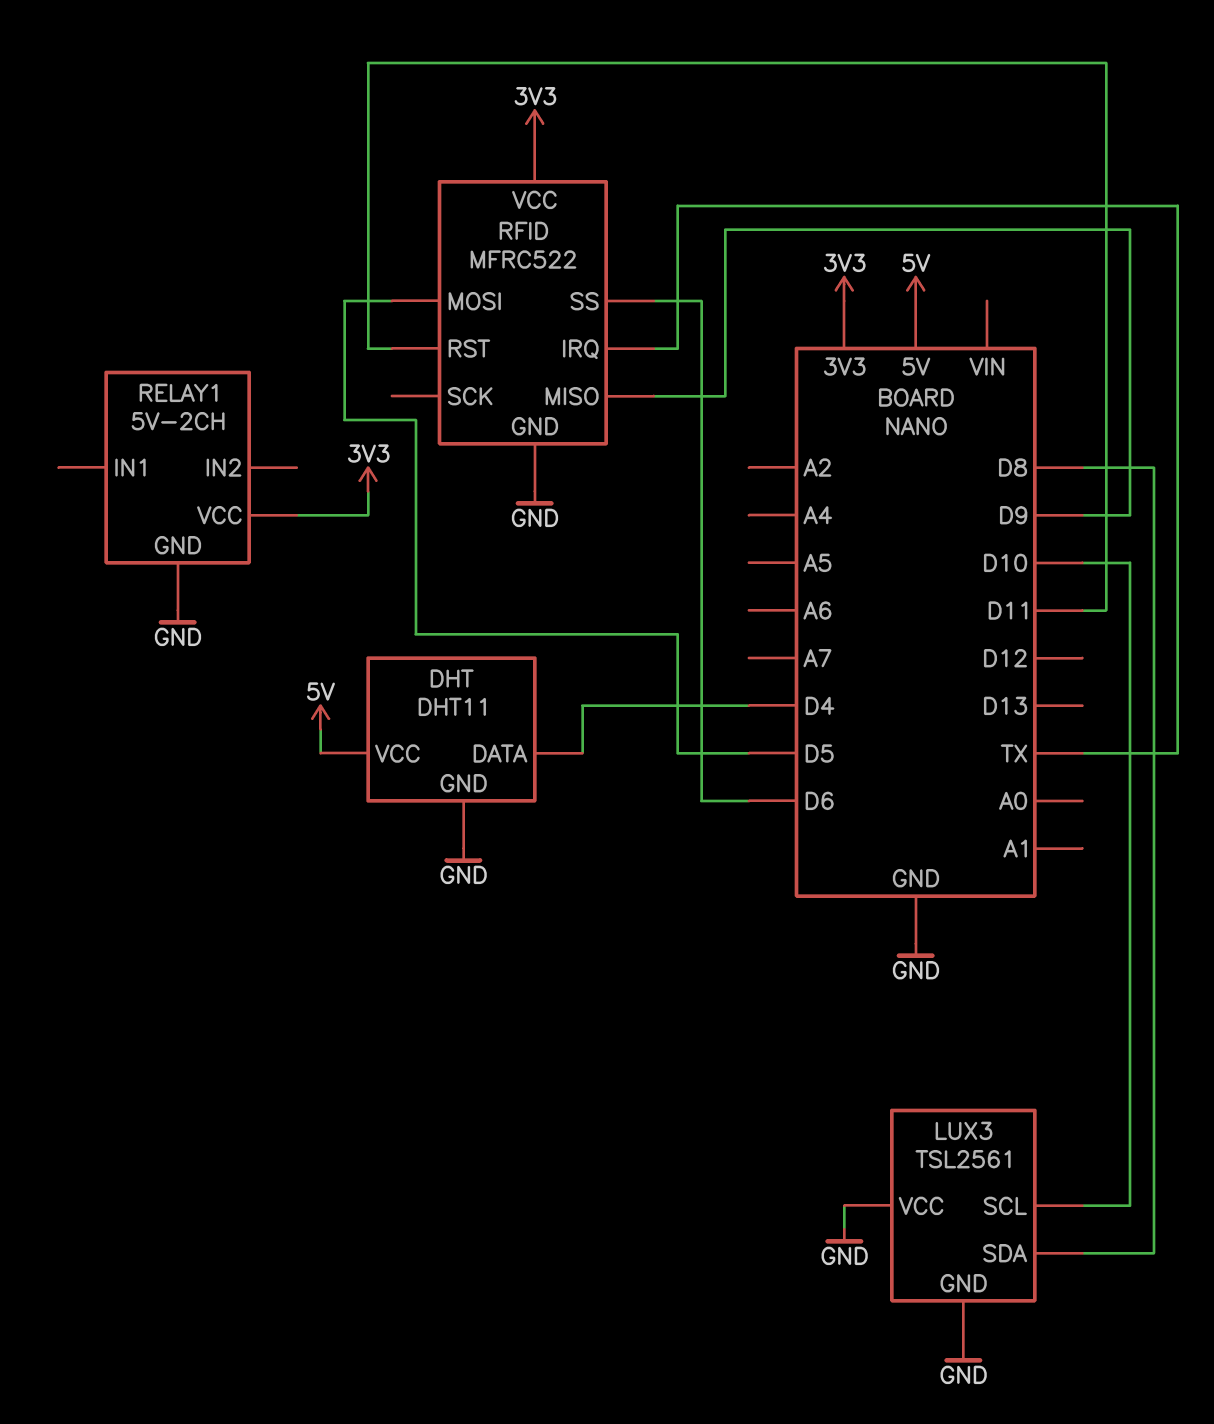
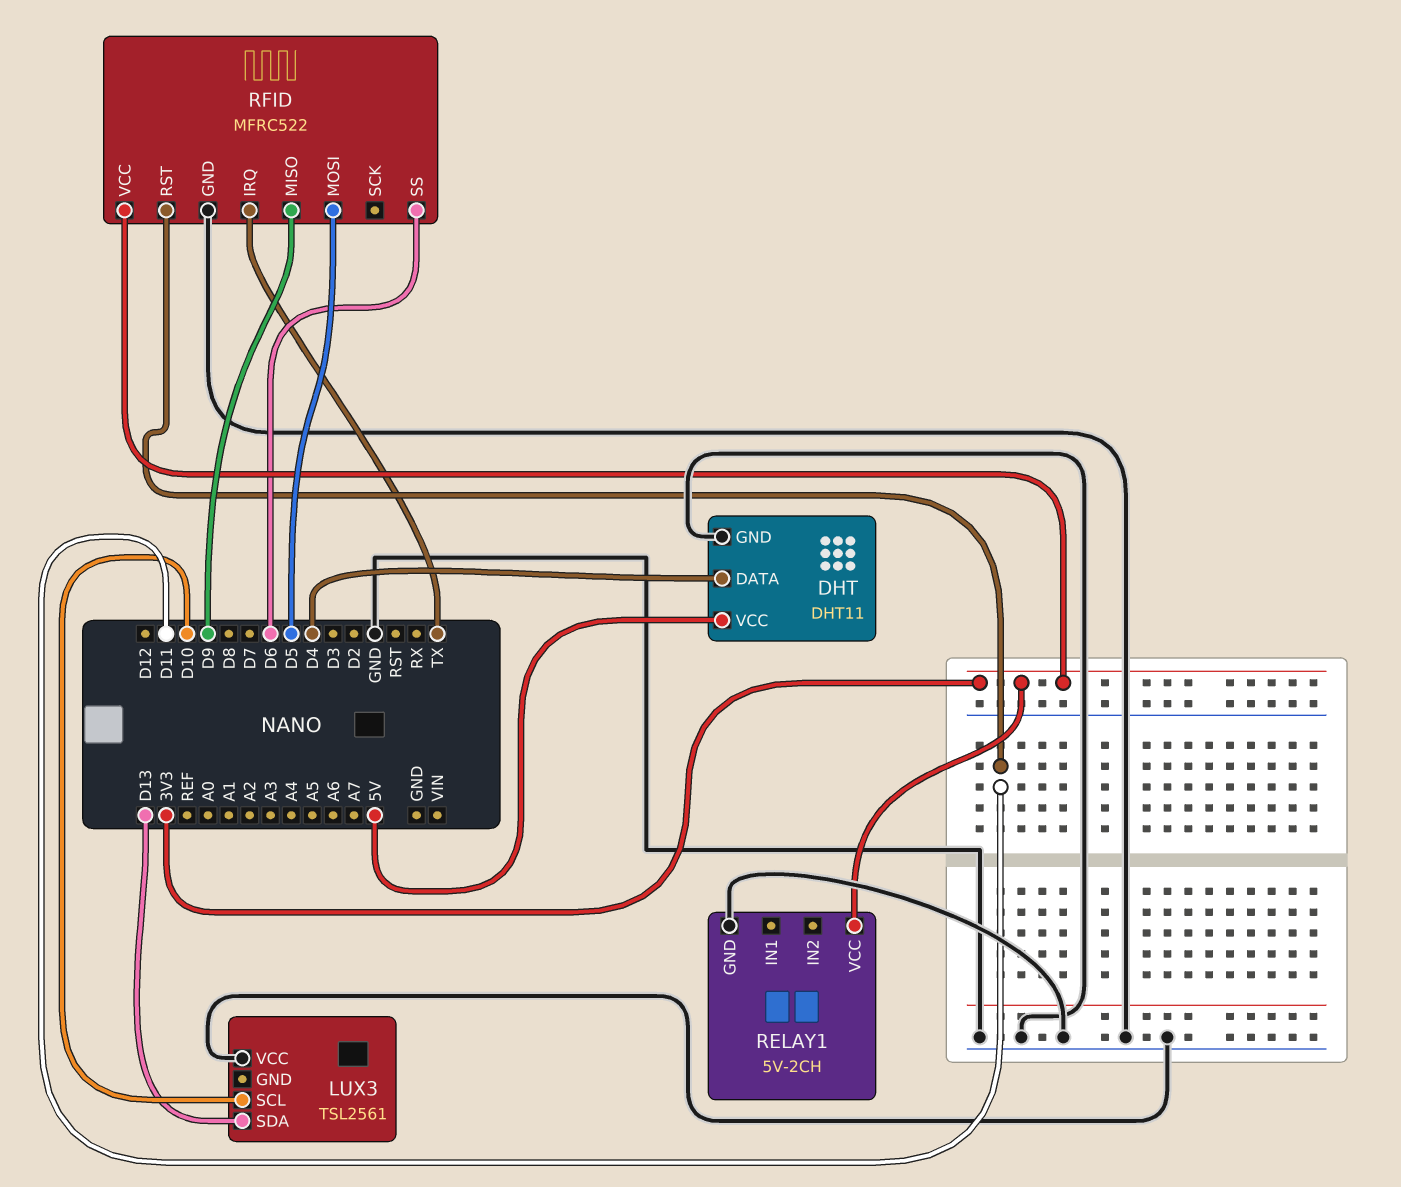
LUX3 pin GND: GND -> none
LUX3 pin SDA: D8 -> D13

